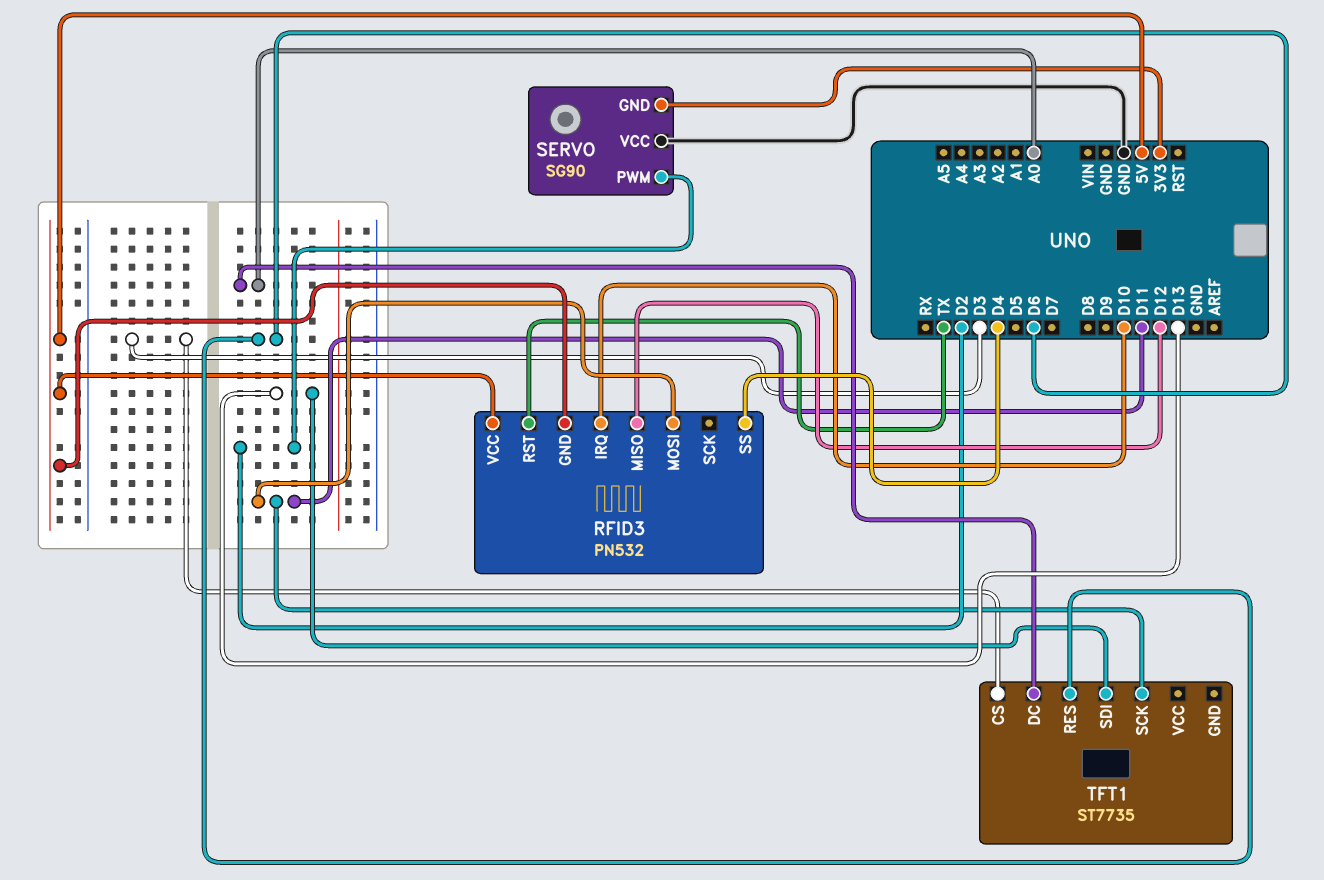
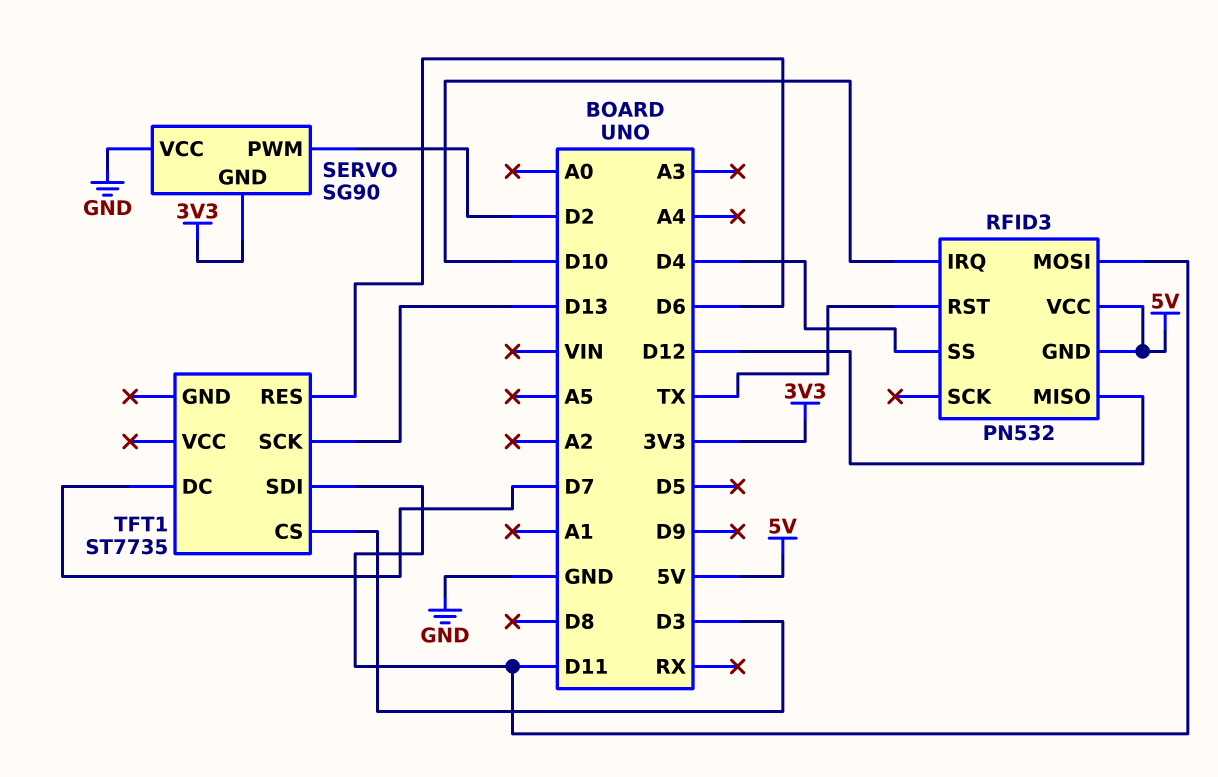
TFT1 pin DC: A0 -> D7
TFT1 pin SCK: D11 -> D13
TFT1 pin SDI: D13 -> D11

